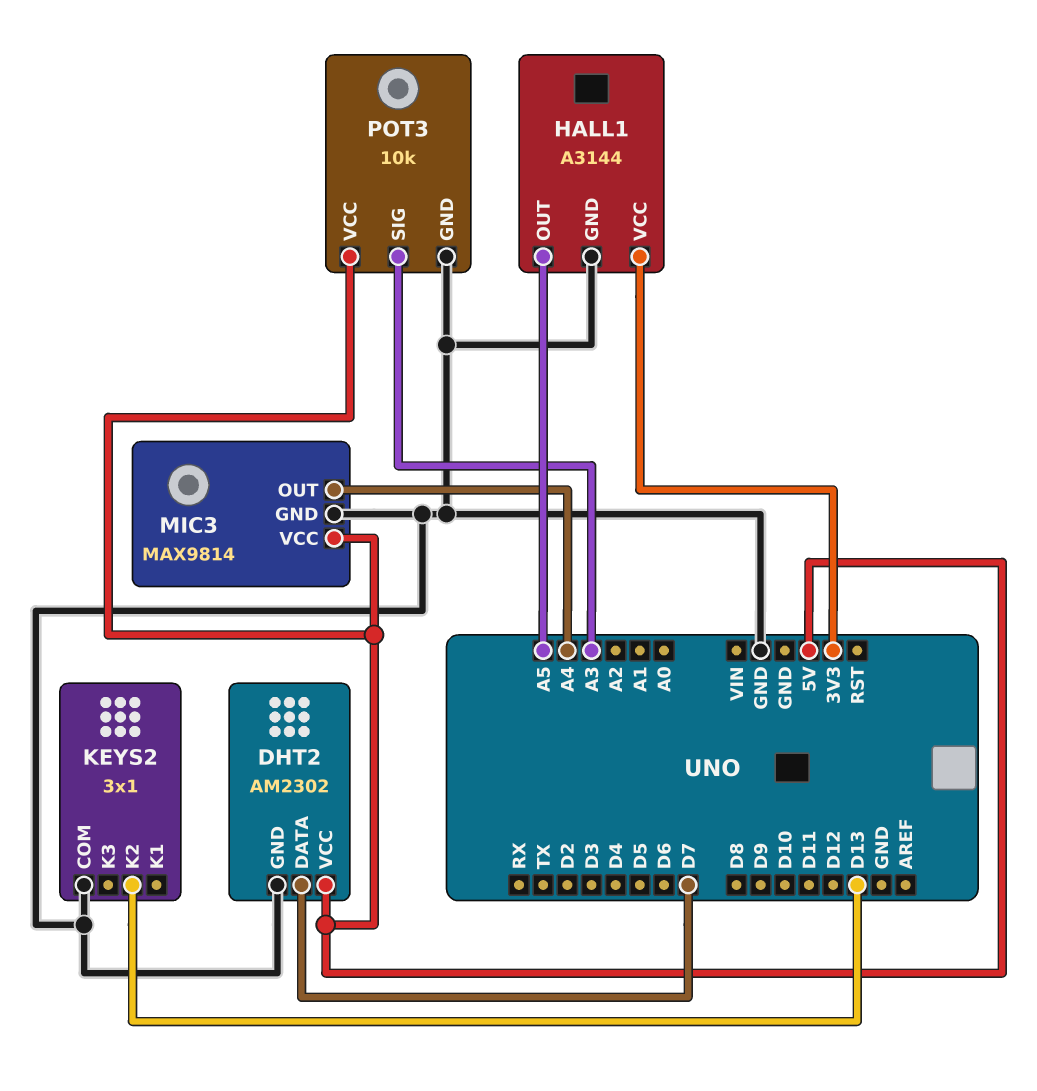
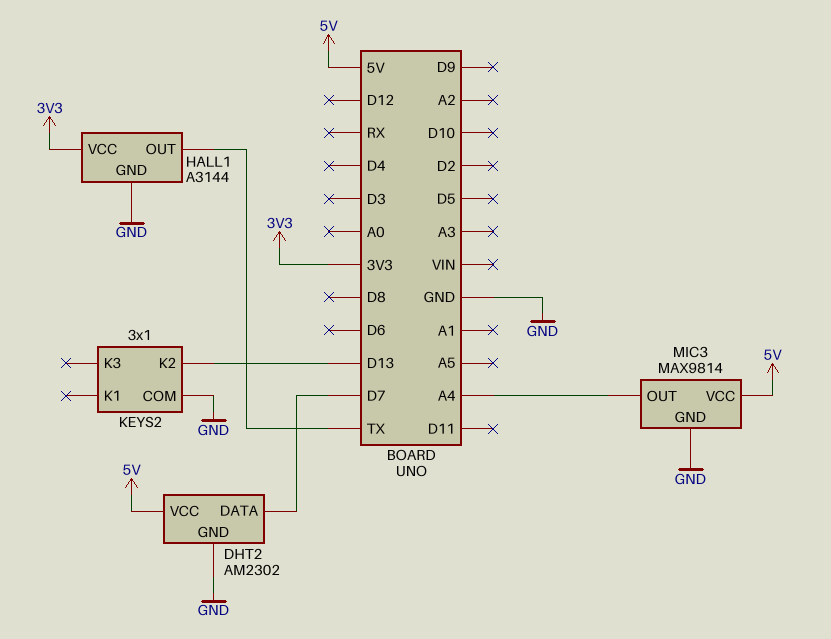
HALL1 pin OUT: A5 -> TX
POT3: 10k -> none
POT3 pin GND: GND -> none
POT3 pin SIG: A3 -> none
POT3 pin VCC: 5V -> none

